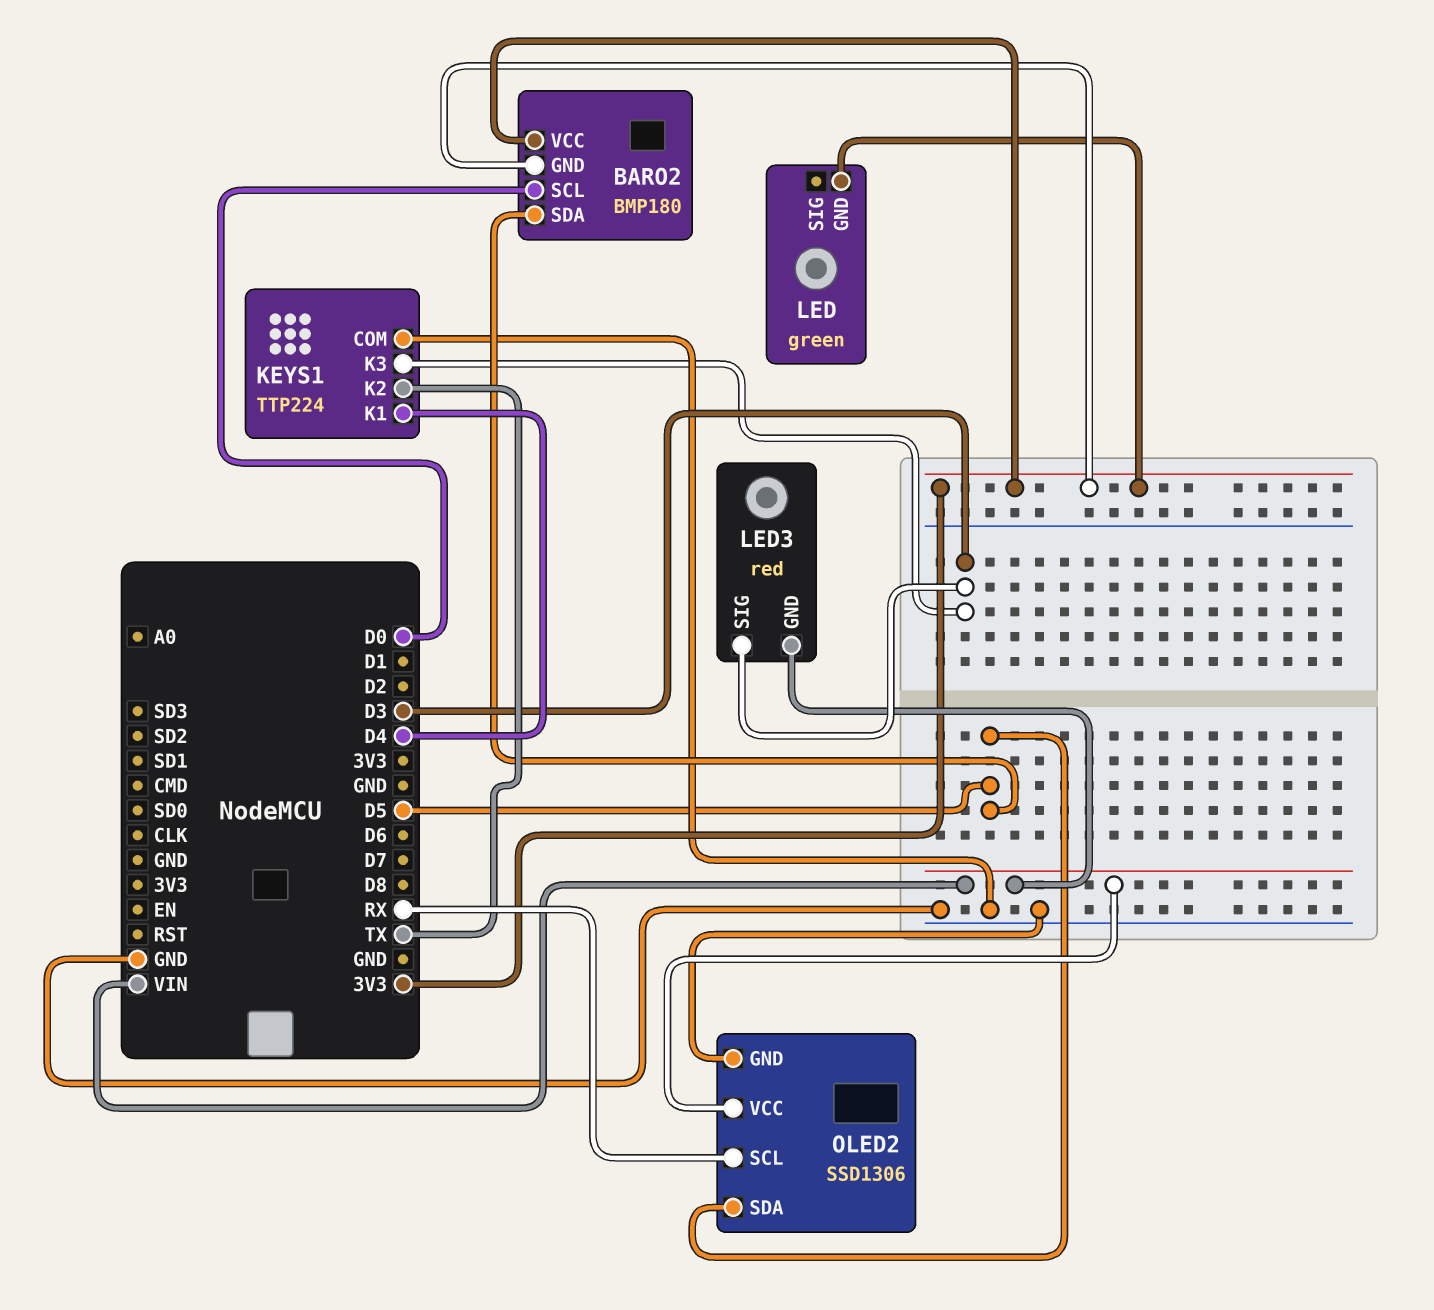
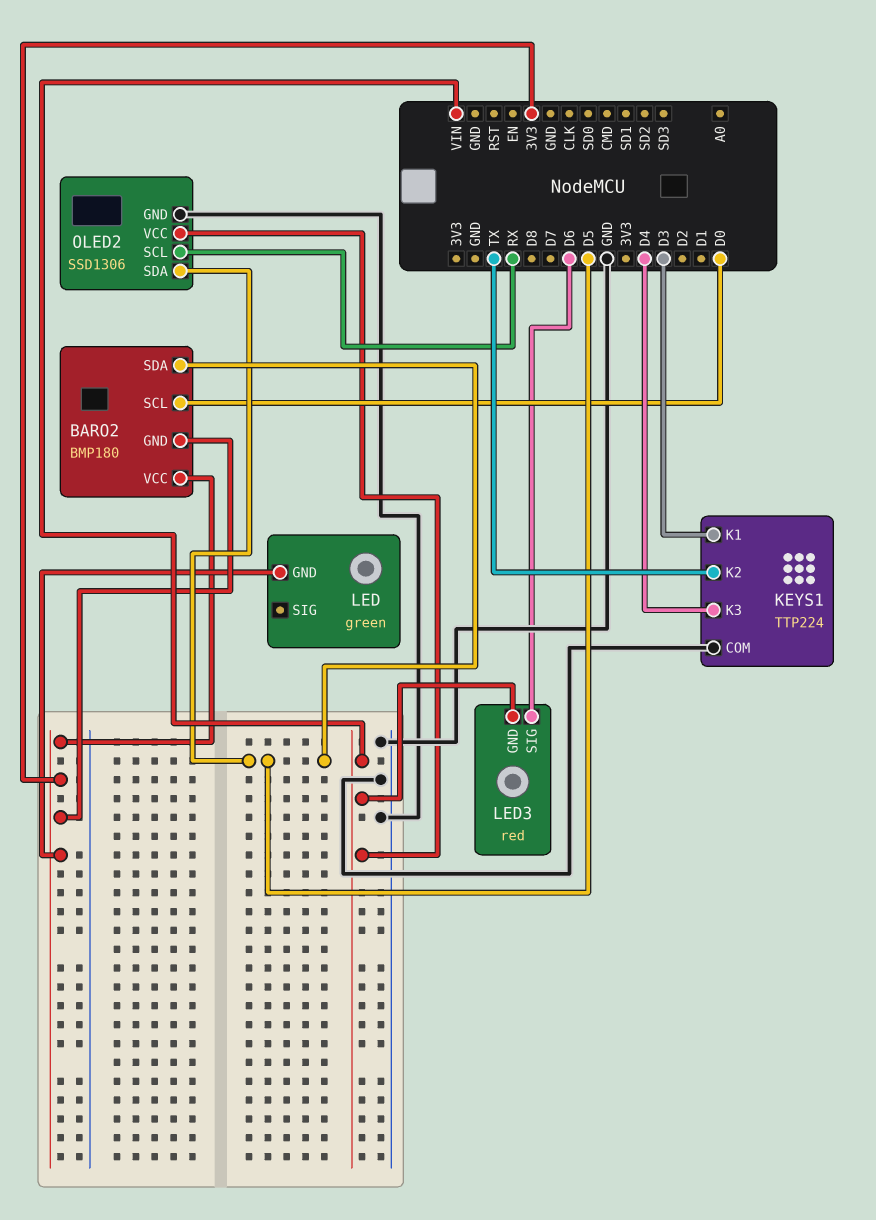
KEYS1 pin K1: D4 -> D3
KEYS1 pin K3: D3 -> D4
LED3 pin SIG: D3 -> D6

